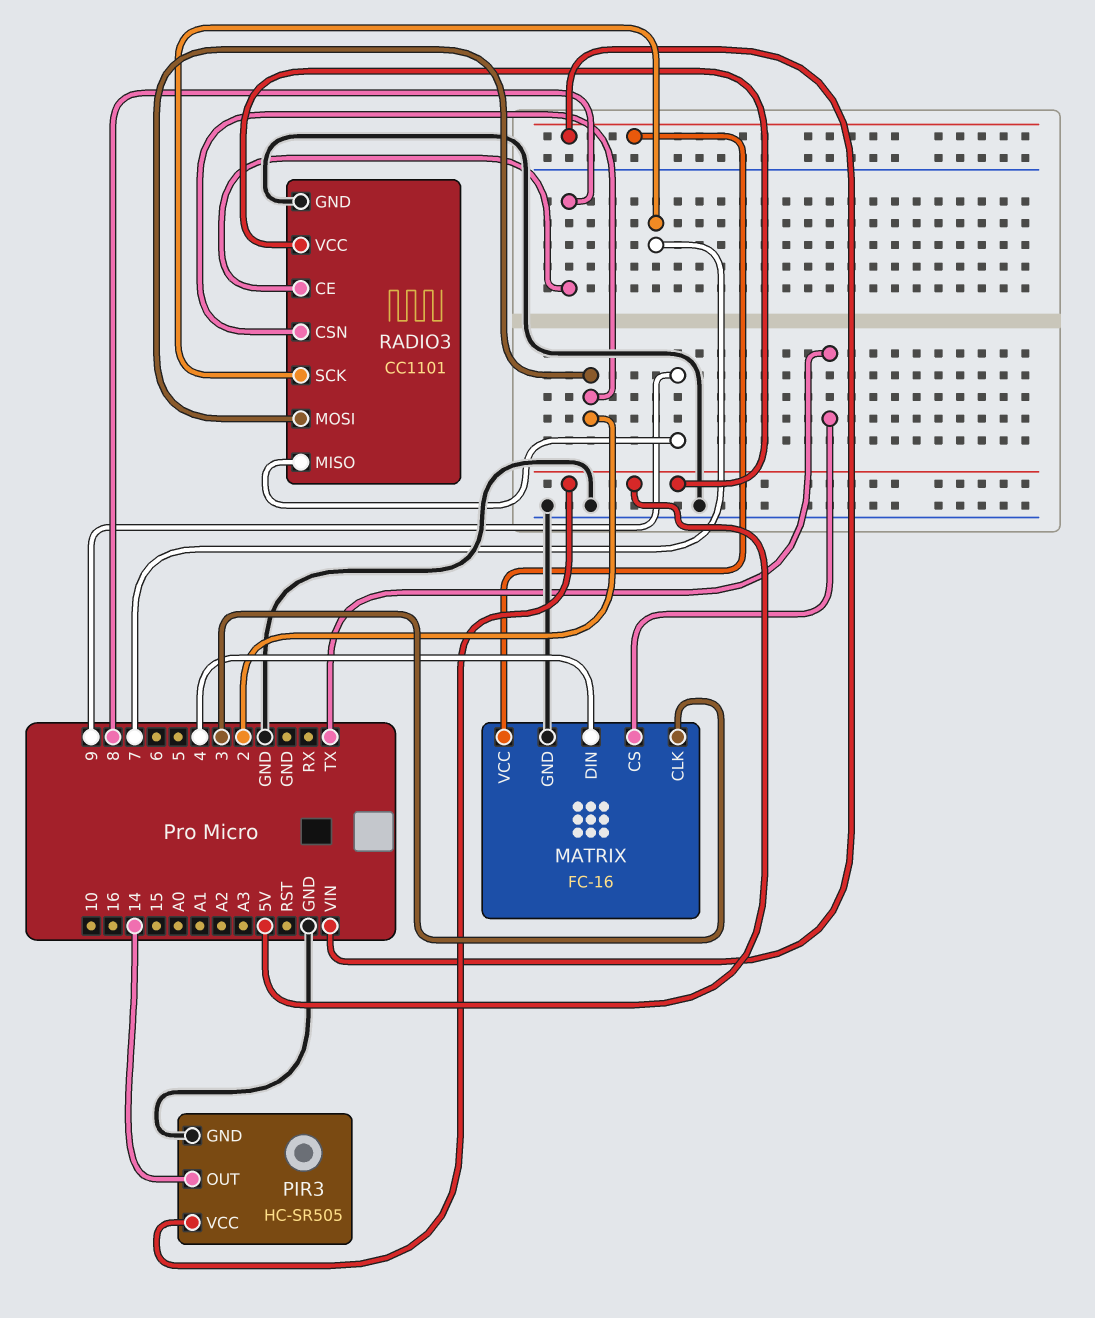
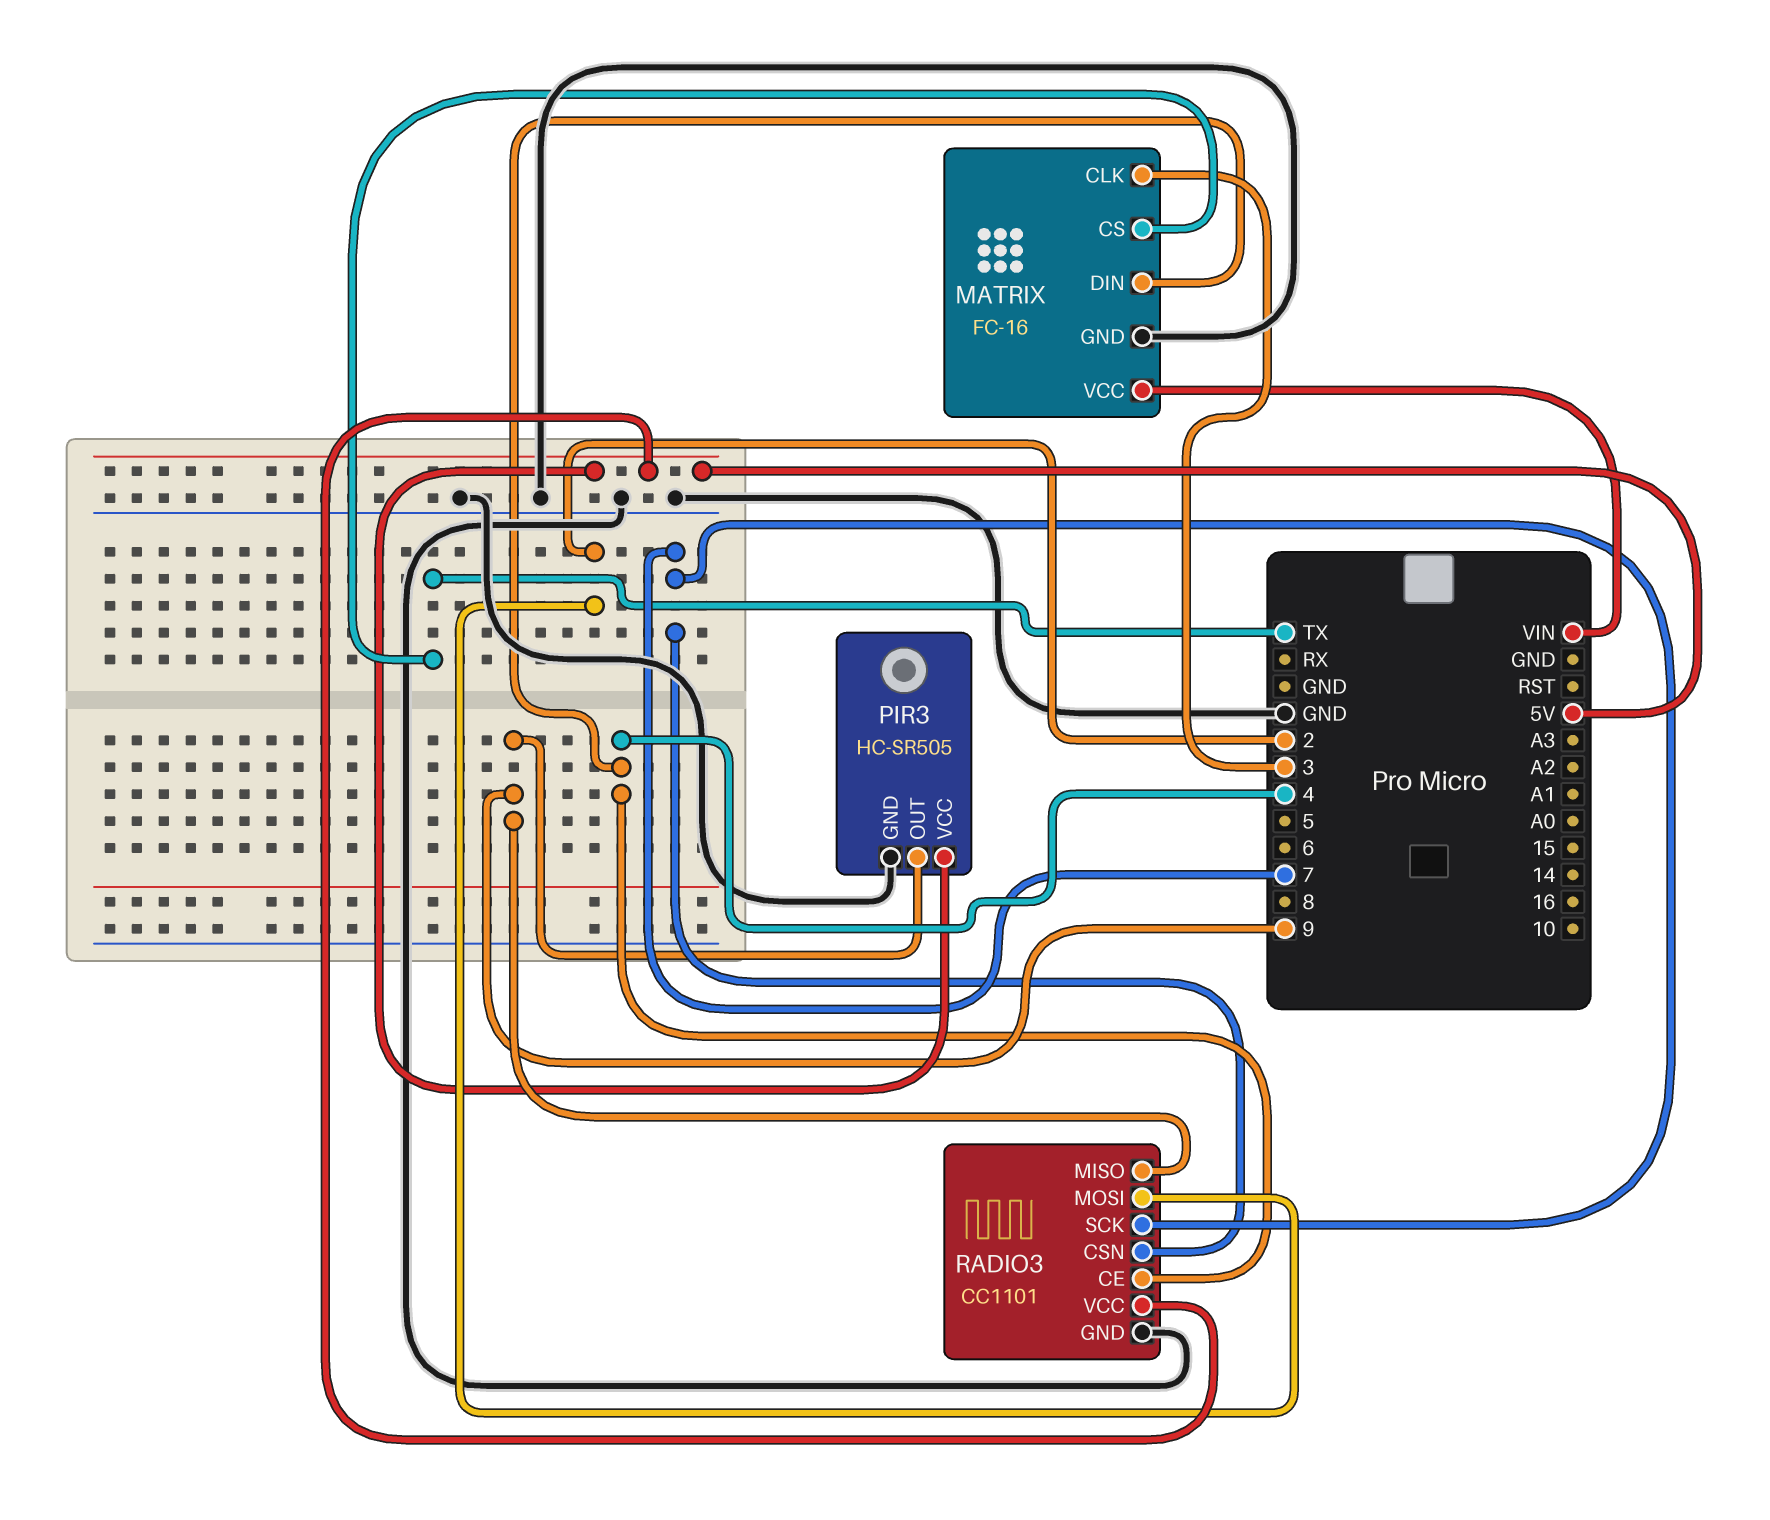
PIR3 pin OUT: 14 -> 9
RADIO3 pin CE: 8 -> 4
RADIO3 pin CSN: 2 -> 7

